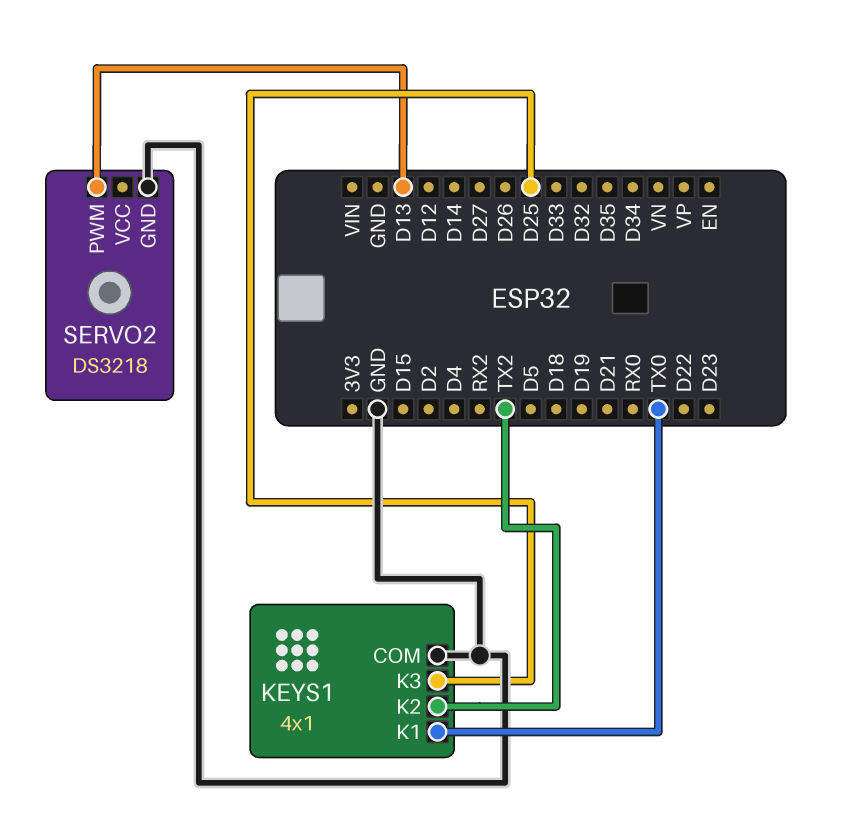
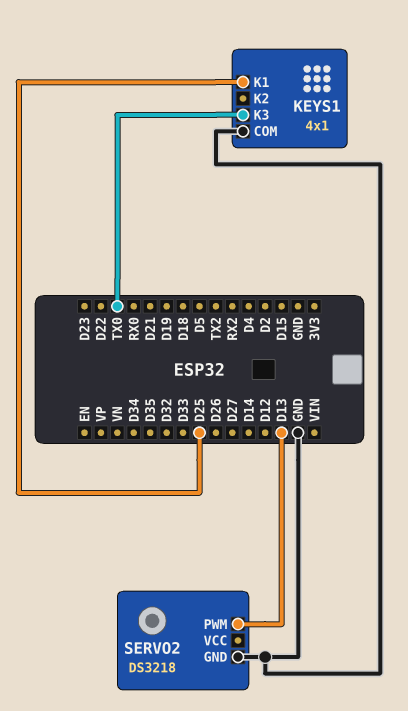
KEYS1 pin K1: TX0 -> D25
KEYS1 pin K2: TX2 -> none
KEYS1 pin K3: D25 -> TX0

